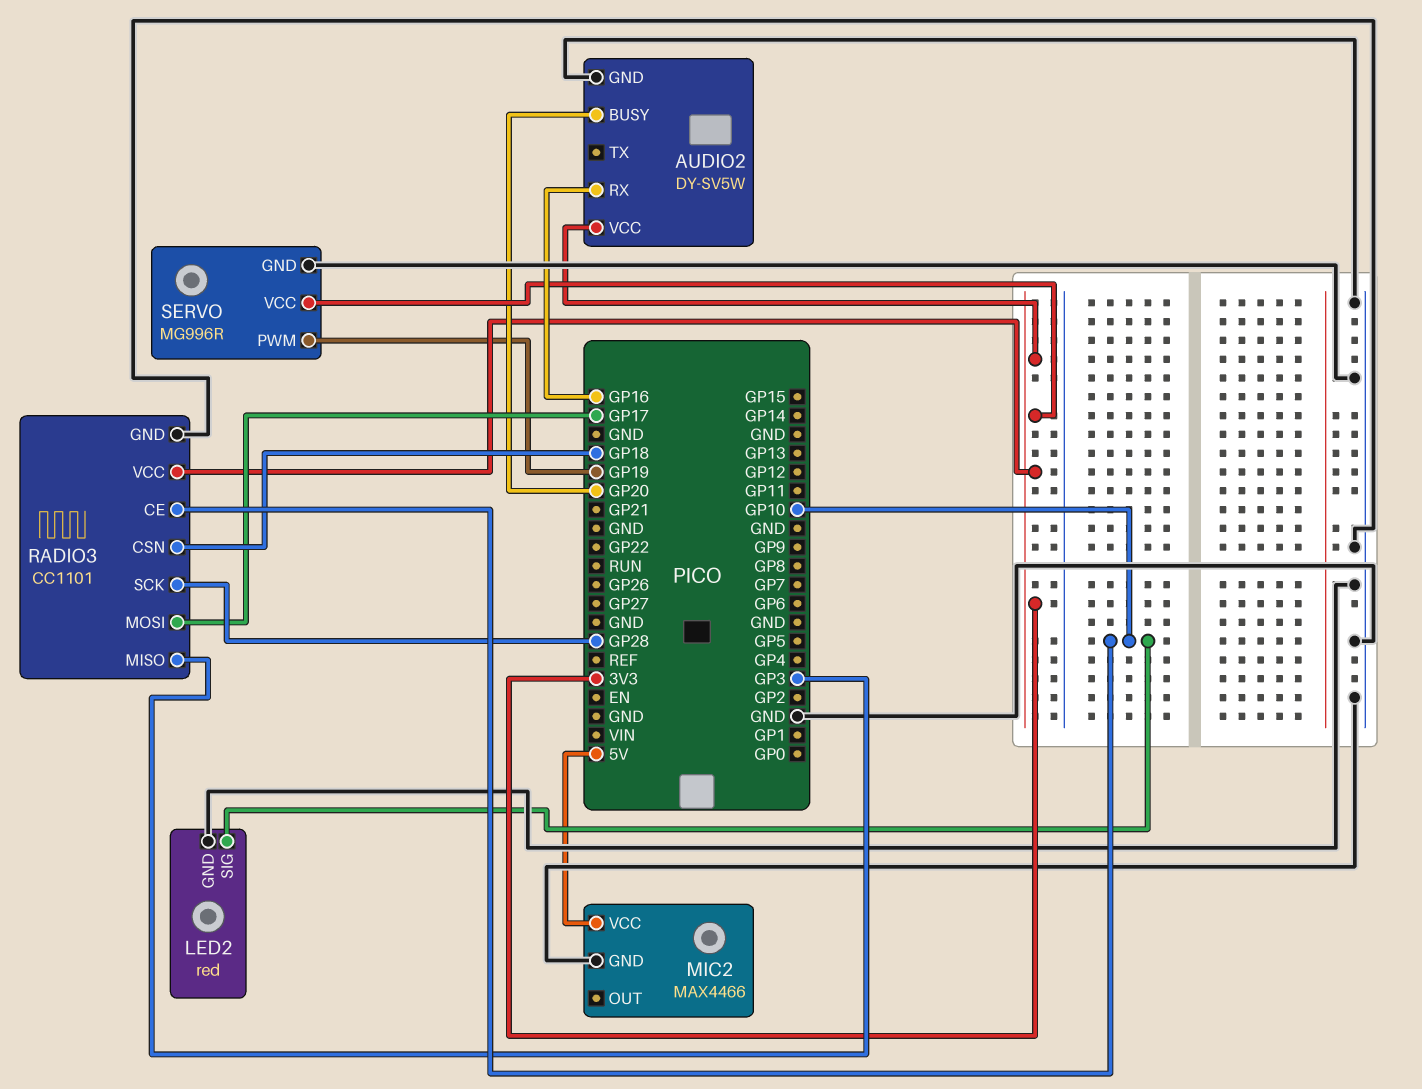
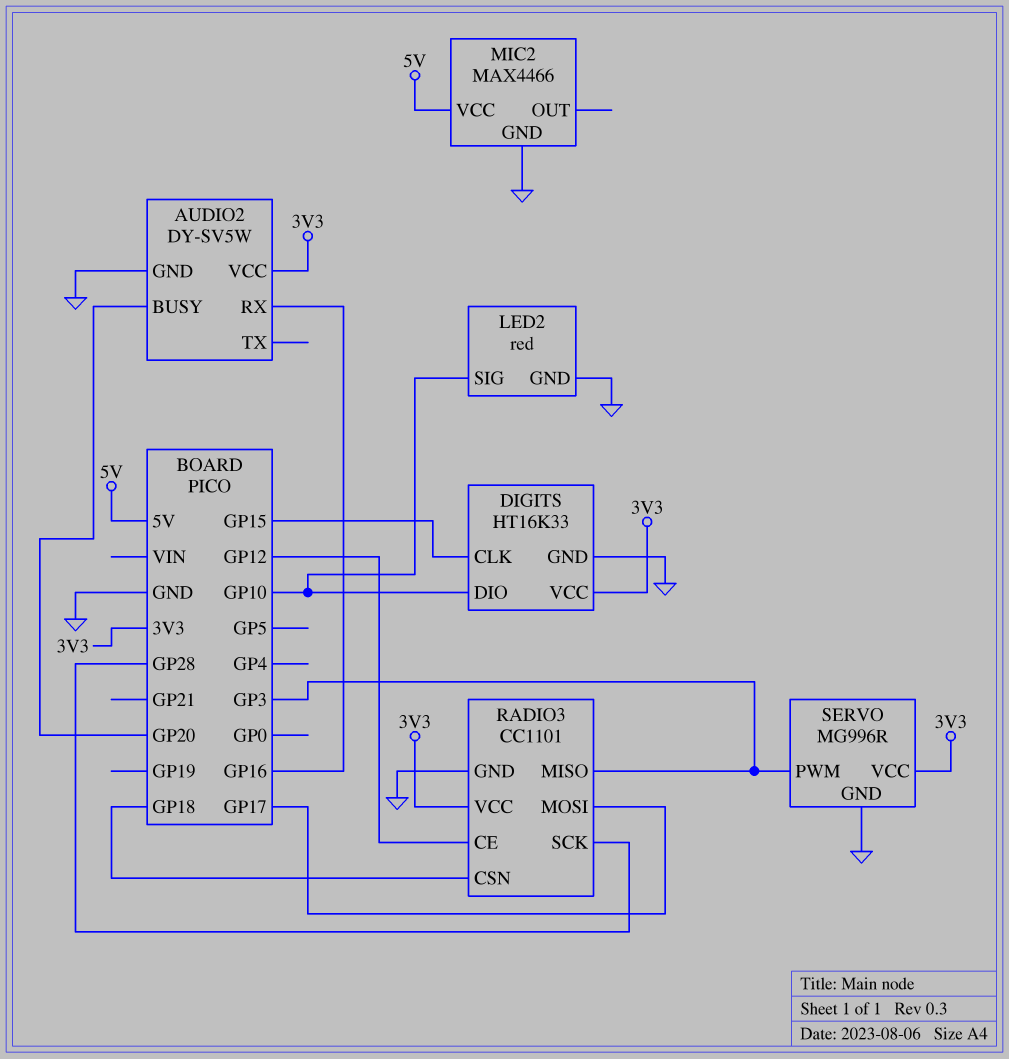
DIGITS: none -> HT16K33
DIGITS pin CLK: none -> GP15
DIGITS pin DIO: none -> GP10
DIGITS pin GND: none -> GND
DIGITS pin VCC: none -> 3V3
RADIO3 pin CE: GP10 -> GP12
SERVO pin PWM: GP19 -> GP3

